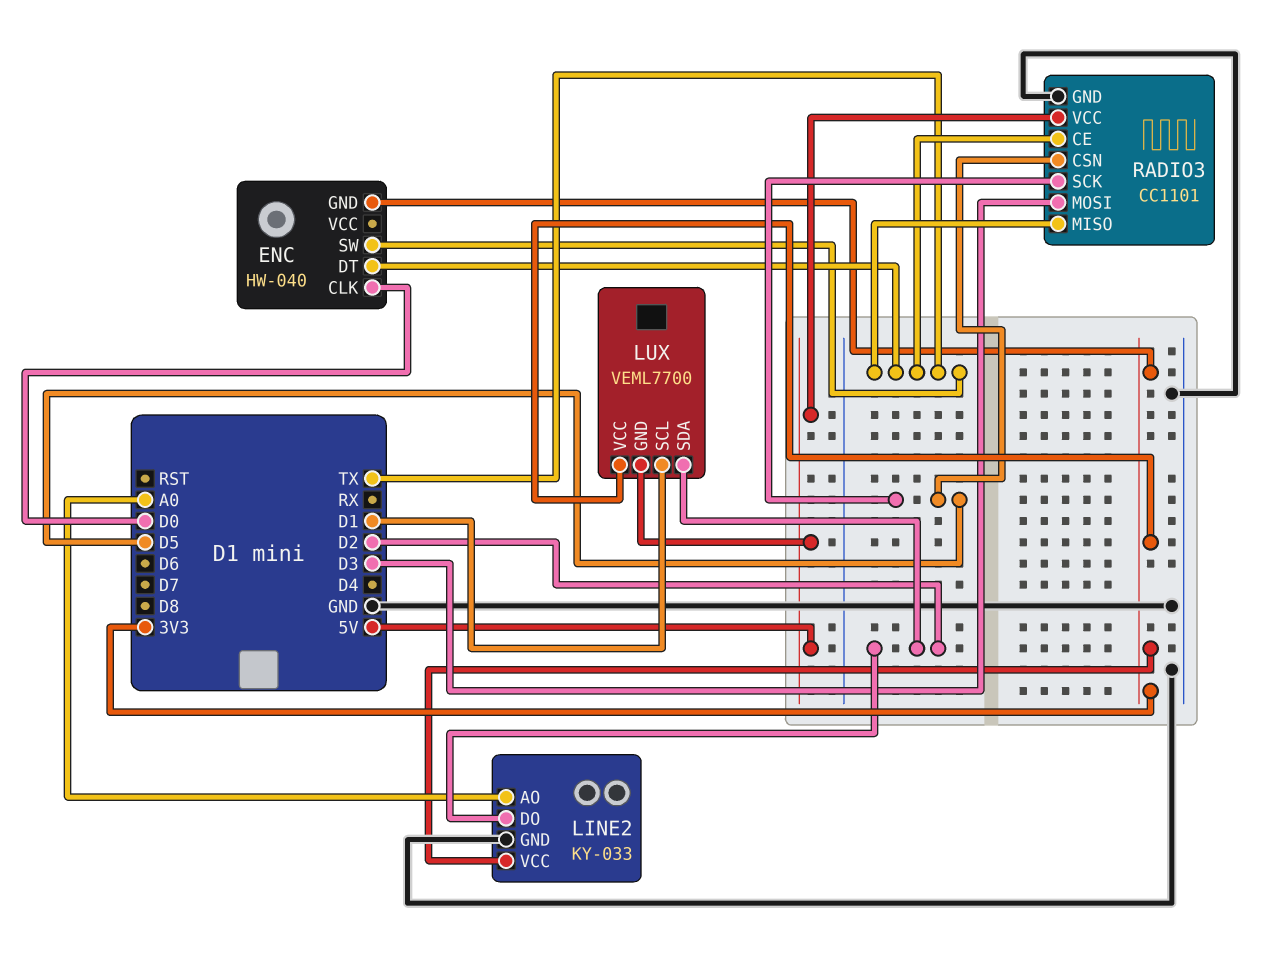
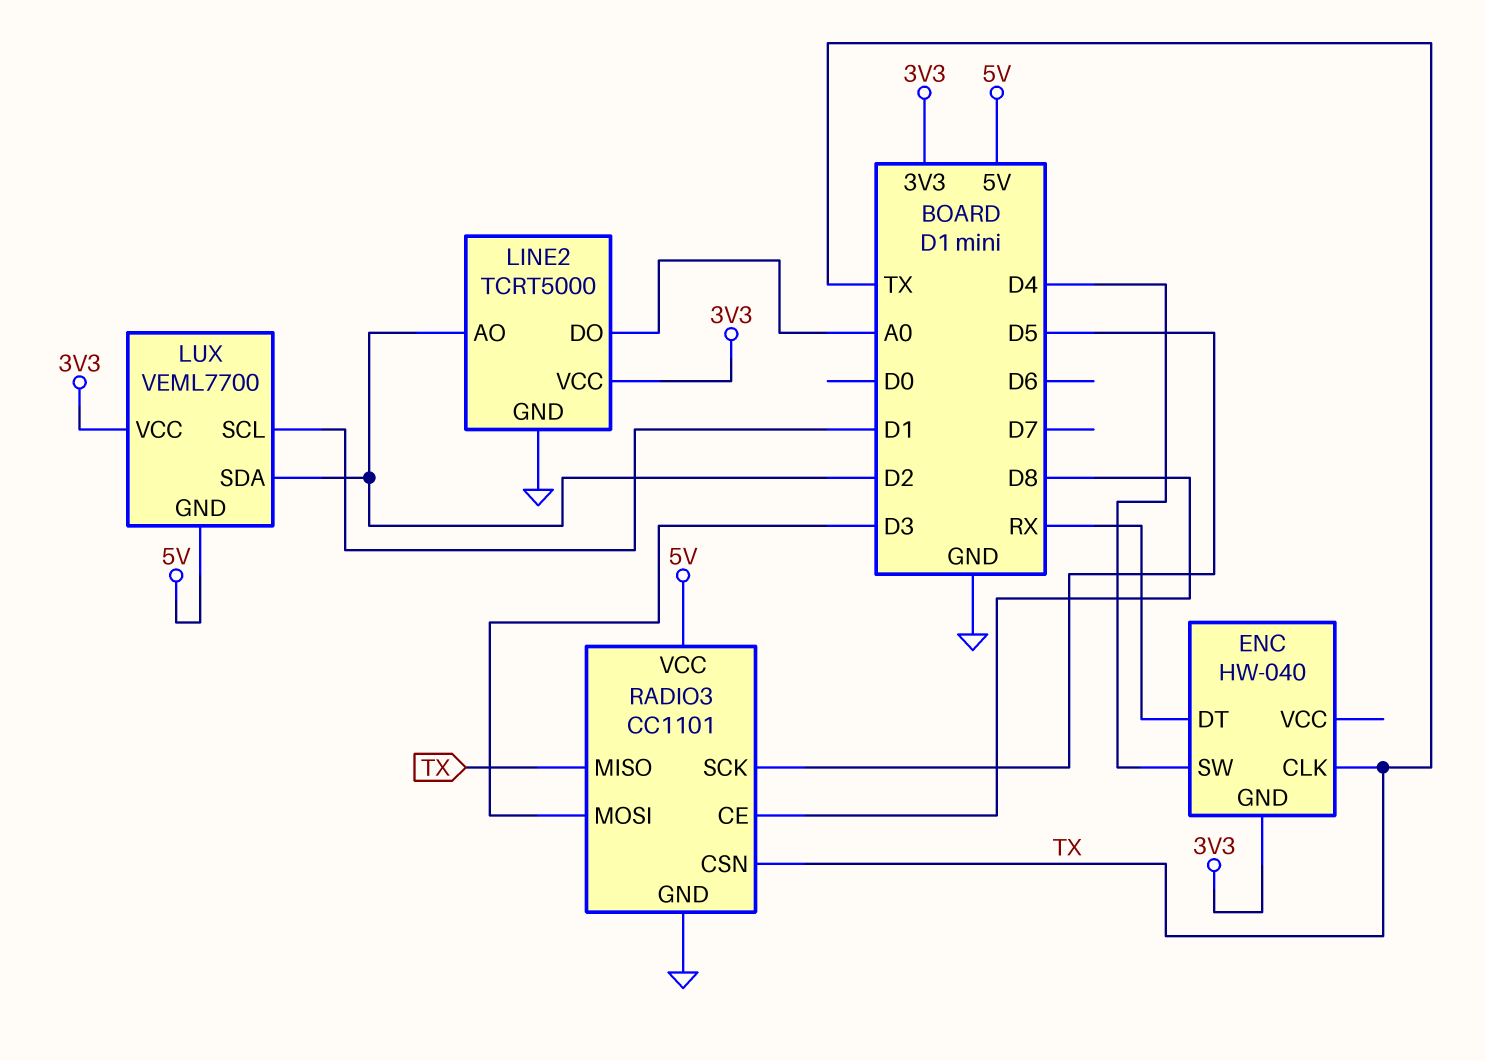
ENC pin CLK: D0 -> TX
ENC pin DT: TX -> RX
ENC pin SW: TX -> D4
LINE2: KY-033 -> TCRT5000
LINE2 pin AO: A0 -> D2
LINE2 pin DO: D2 -> A0
RADIO3 pin CE: TX -> D8
RADIO3 pin CSN: D5 -> TX

